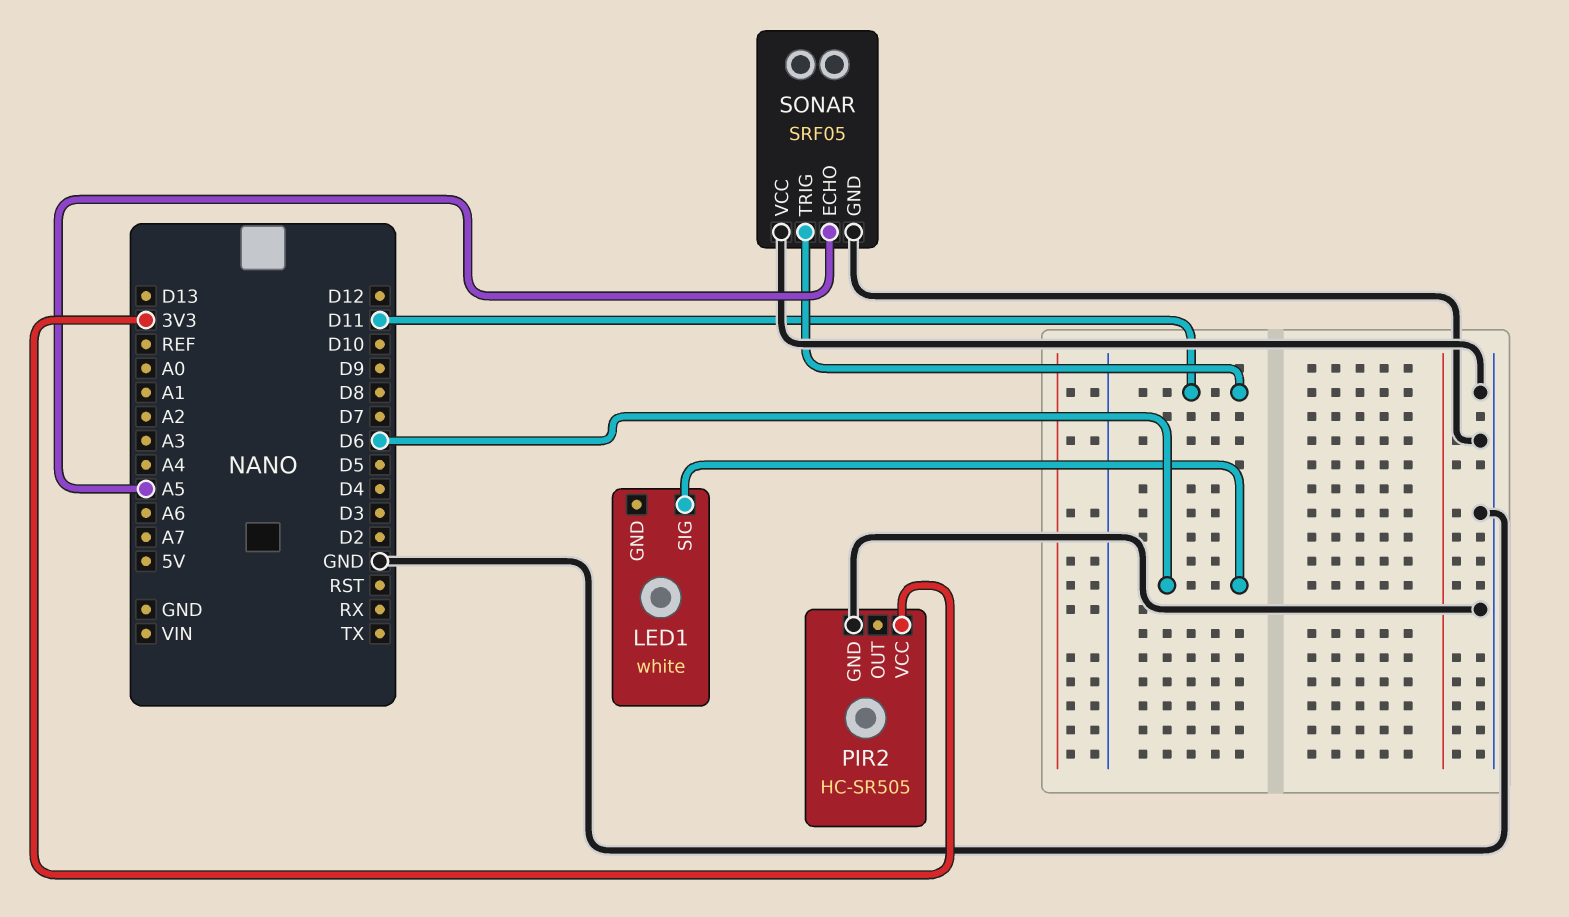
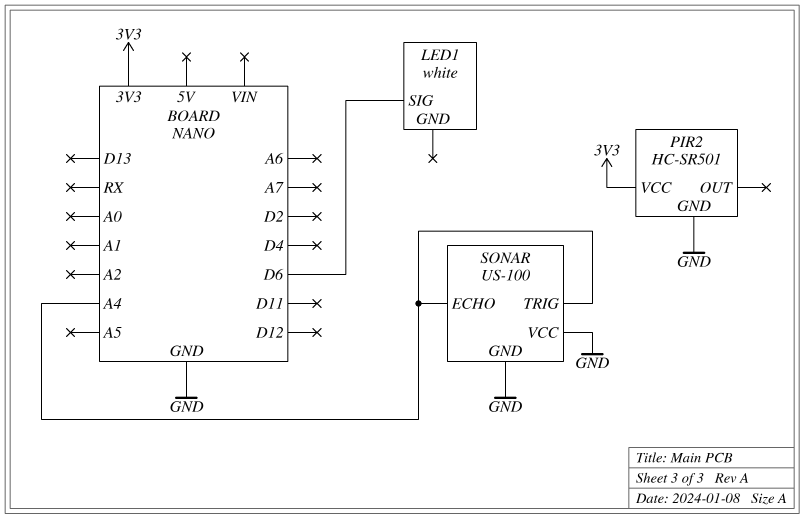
PIR2: HC-SR505 -> HC-SR501
SONAR: SRF05 -> US-100
SONAR pin ECHO: A5 -> A4
SONAR pin TRIG: D11 -> A4

